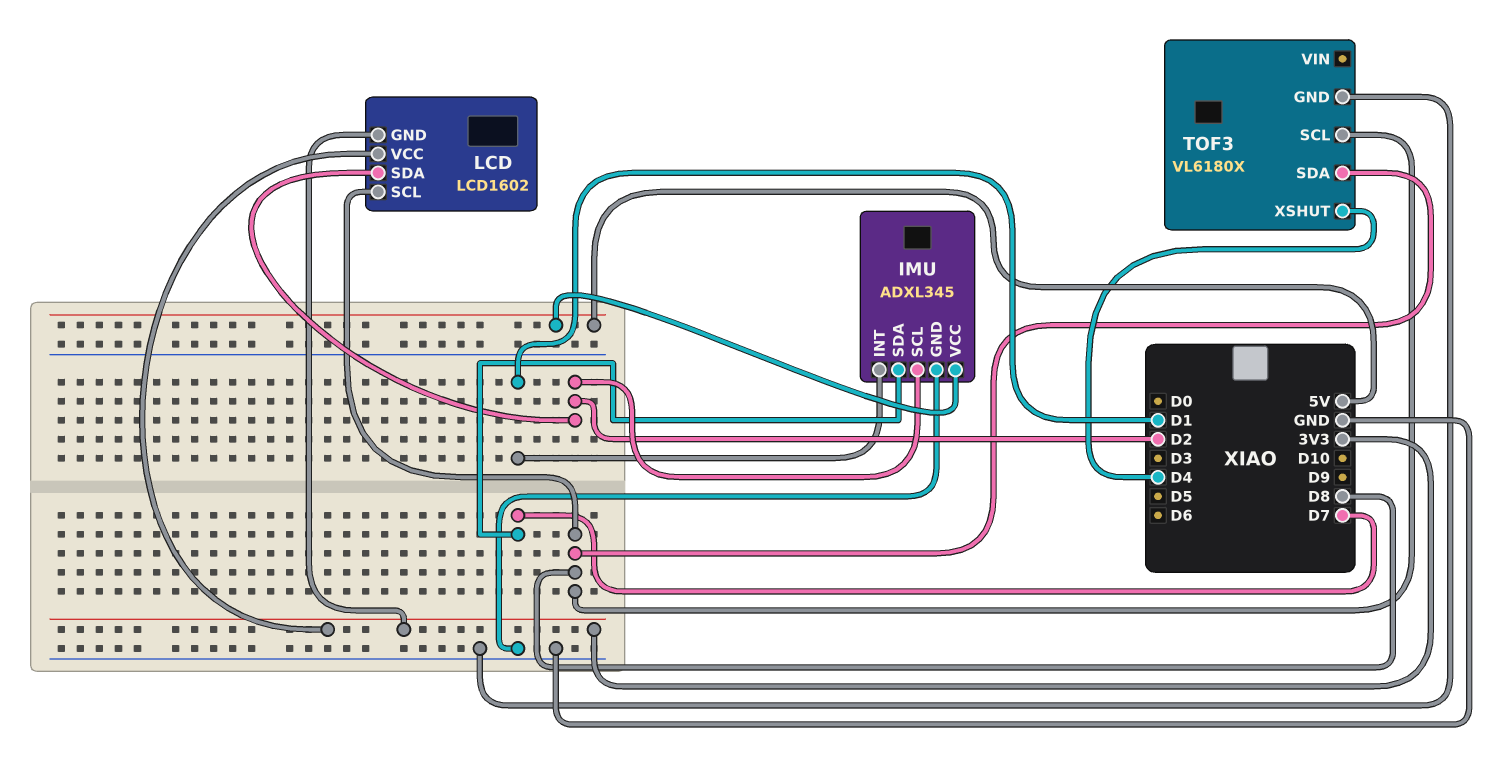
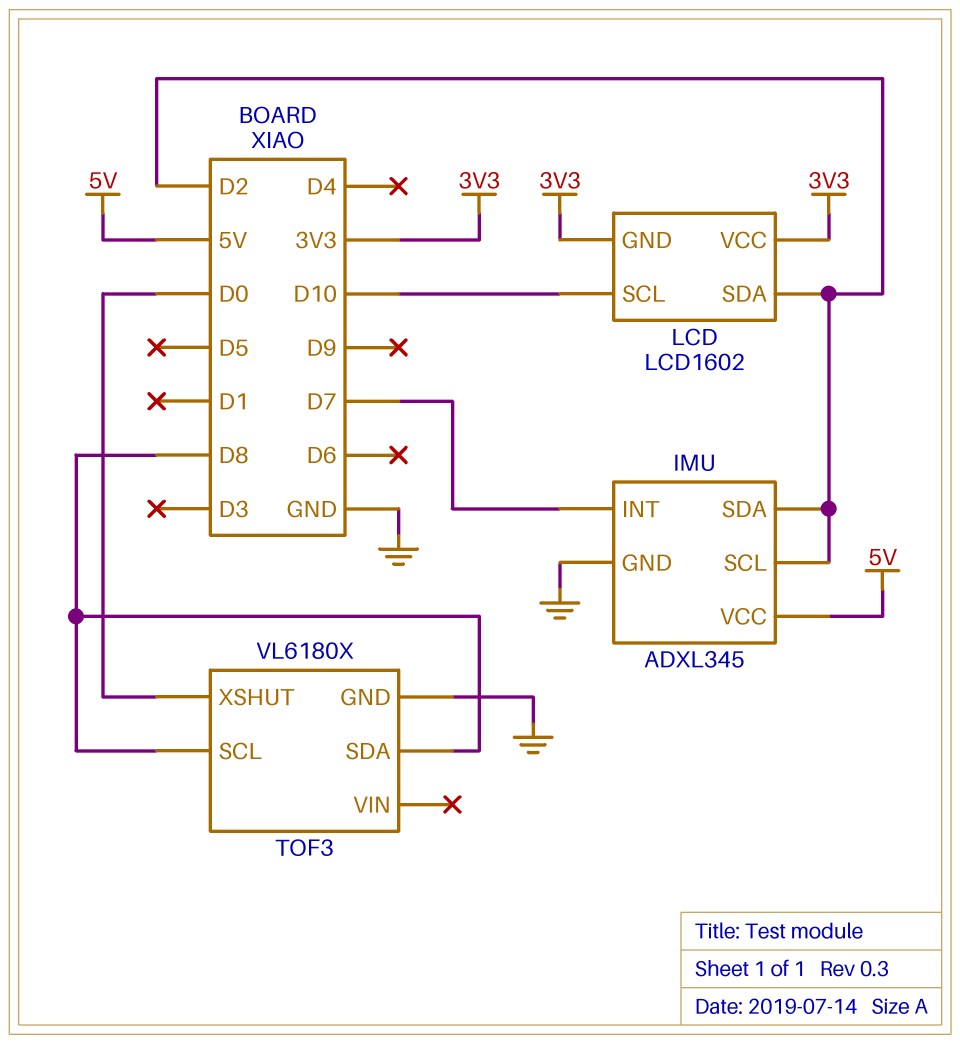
IMU pin INT: D1 -> D7
IMU pin SDA: D7 -> D2
LCD pin SCL: D8 -> D10
TOF3 pin XSHUT: D4 -> D0

